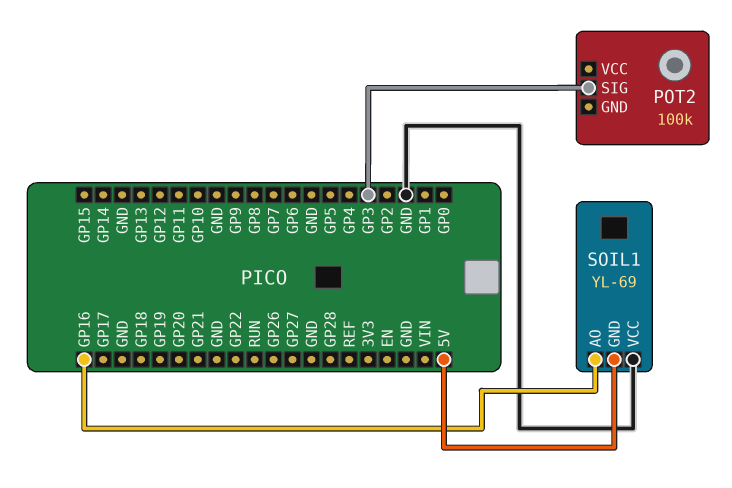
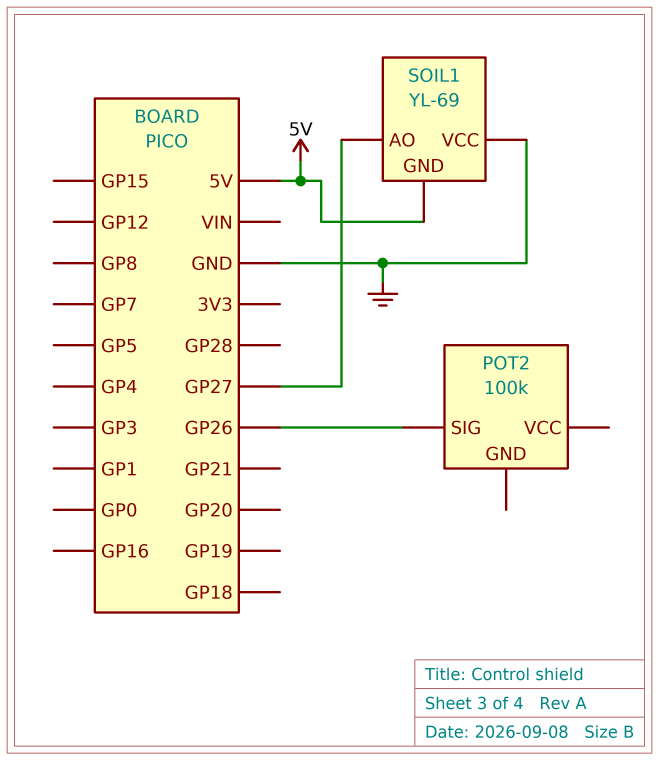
POT2 pin SIG: GP3 -> GP26
SOIL1 pin AO: GP16 -> GP27

